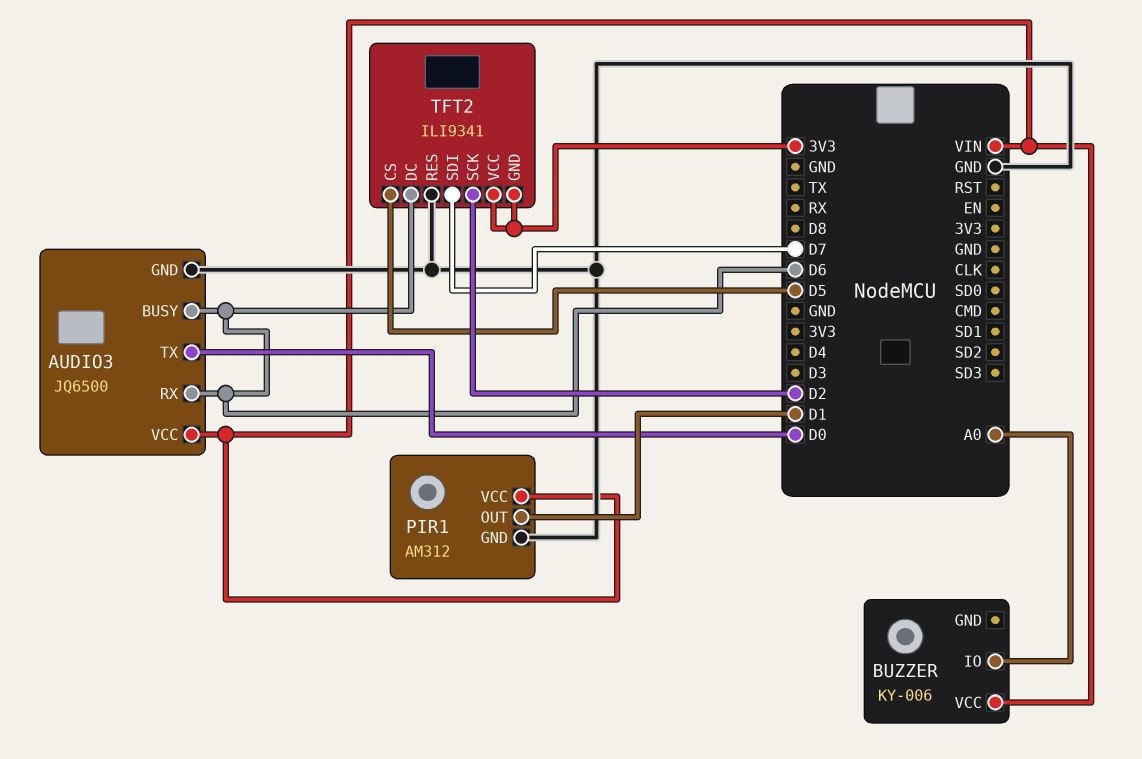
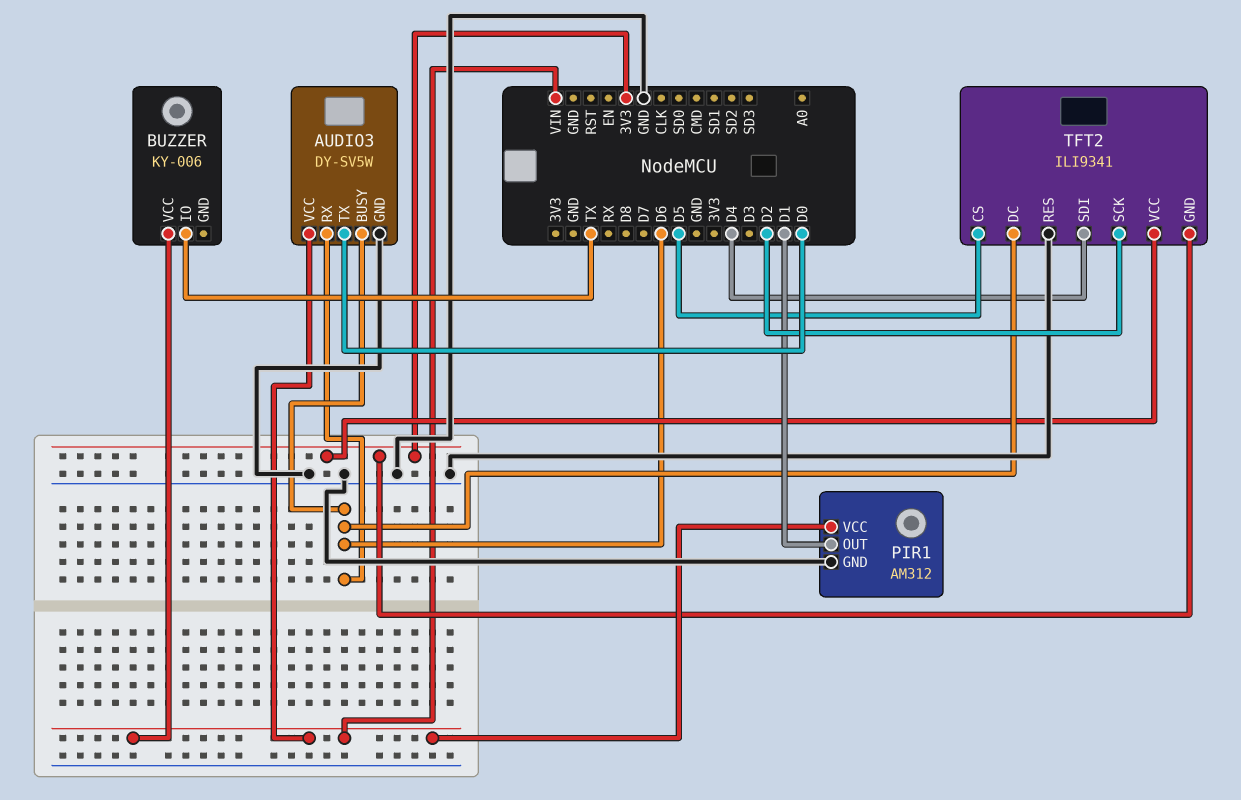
AUDIO3: JQ6500 -> DY-SV5W
BUZZER pin IO: A0 -> TX
TFT2 pin SDI: D7 -> D4

